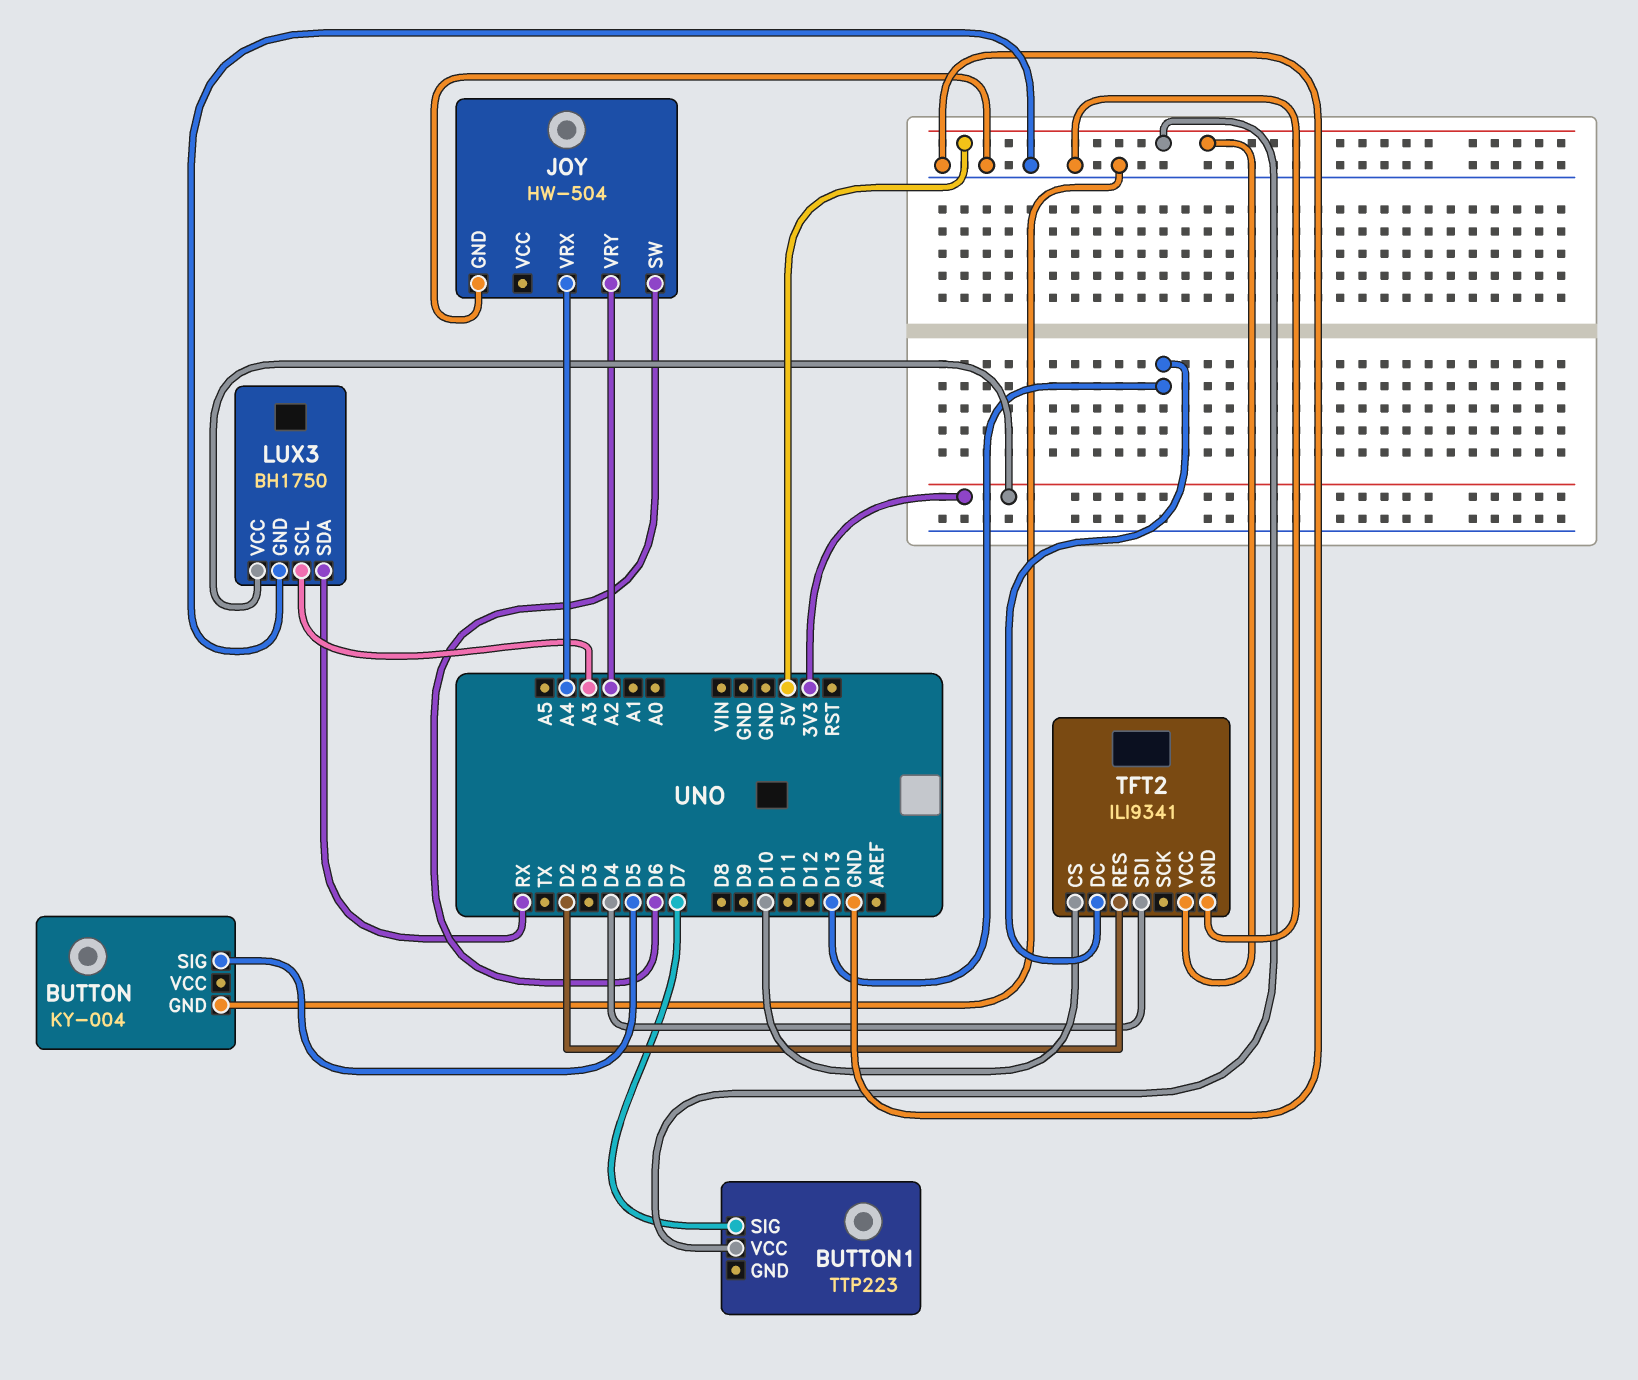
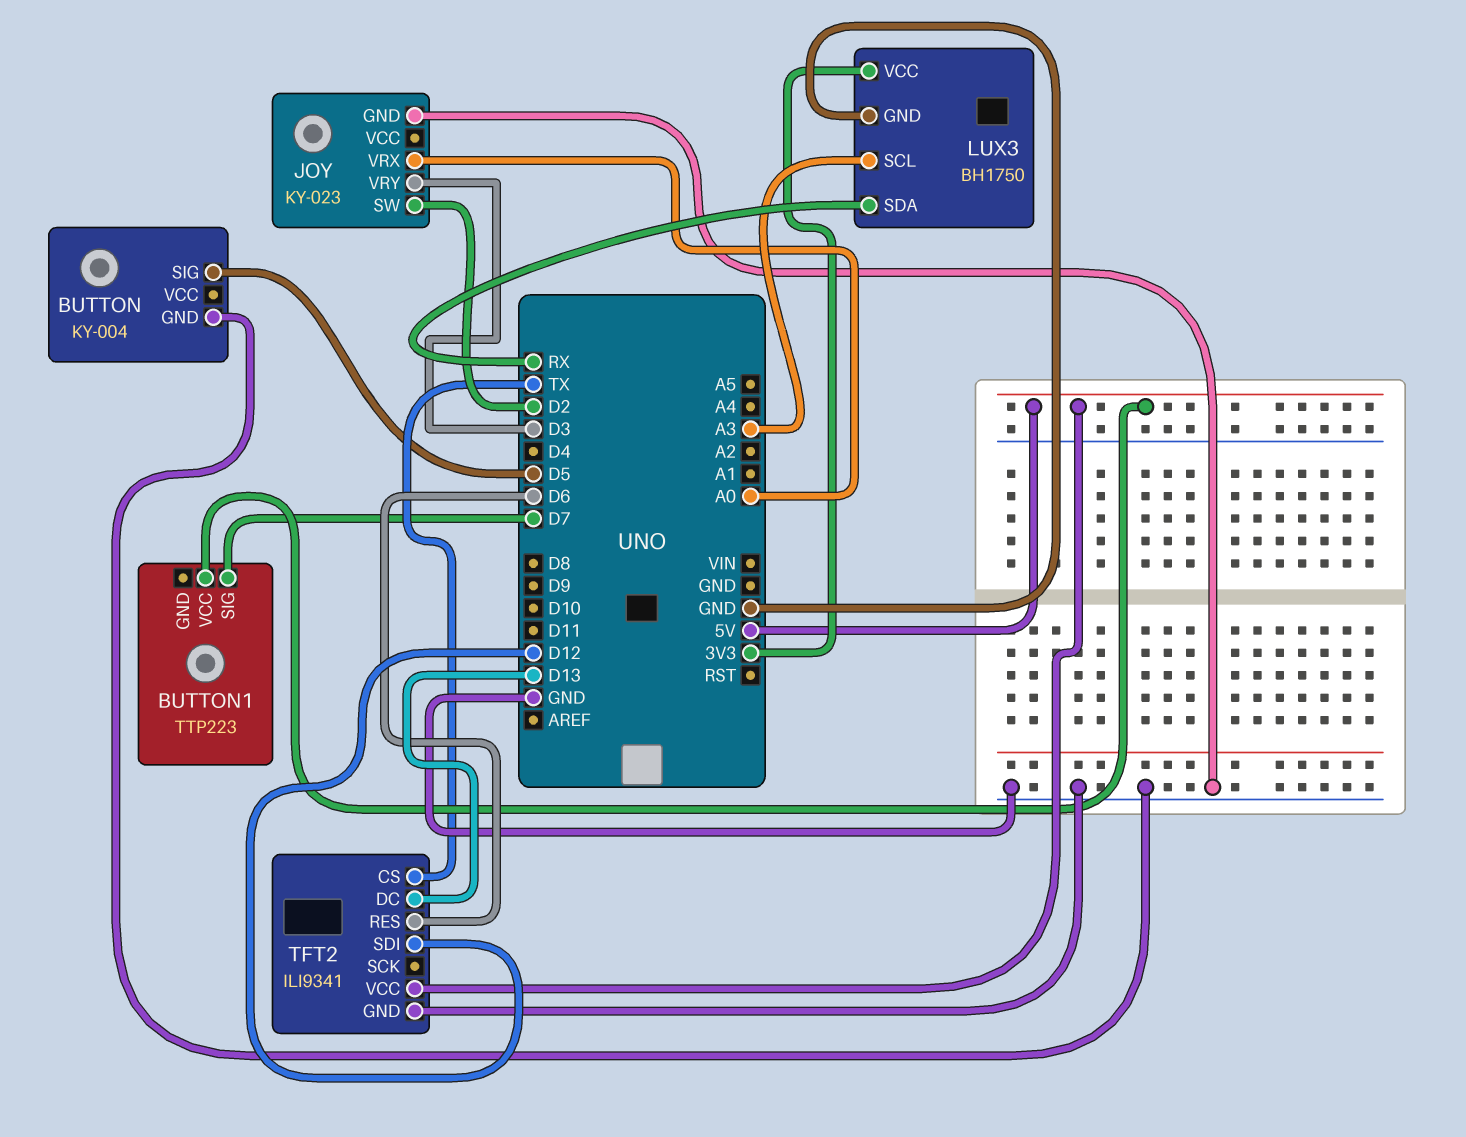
JOY: HW-504 -> KY-023
JOY pin SW: D6 -> D2
JOY pin VRX: A4 -> A0
JOY pin VRY: A2 -> D3
TFT2 pin CS: D10 -> TX
TFT2 pin RES: D2 -> D6
TFT2 pin SDI: D4 -> D12

